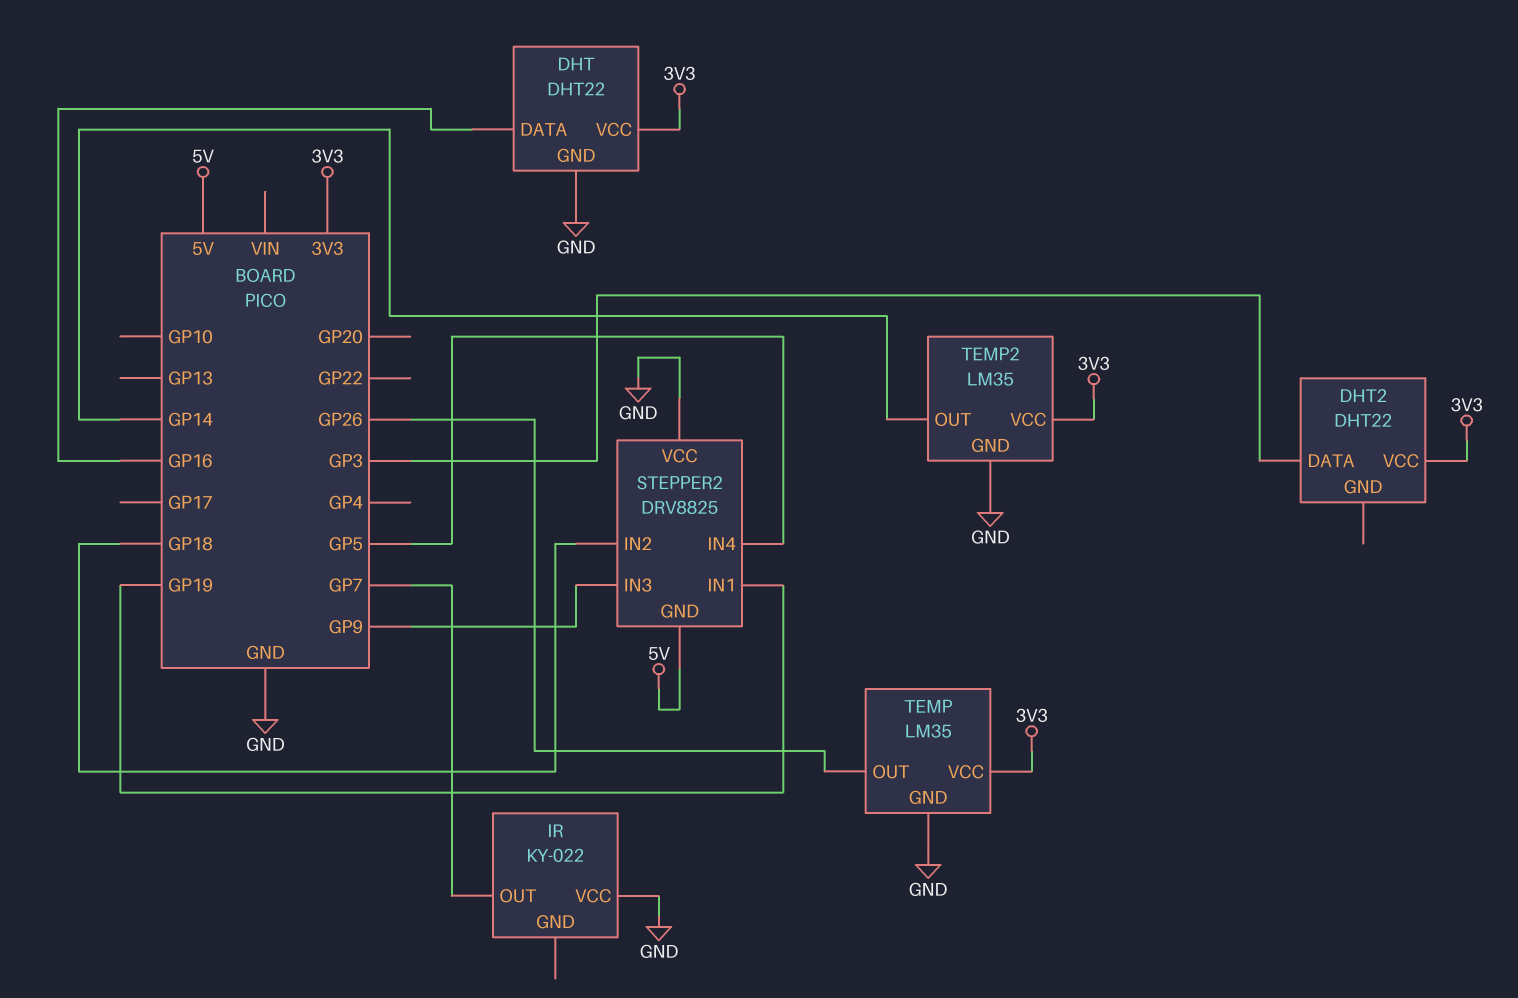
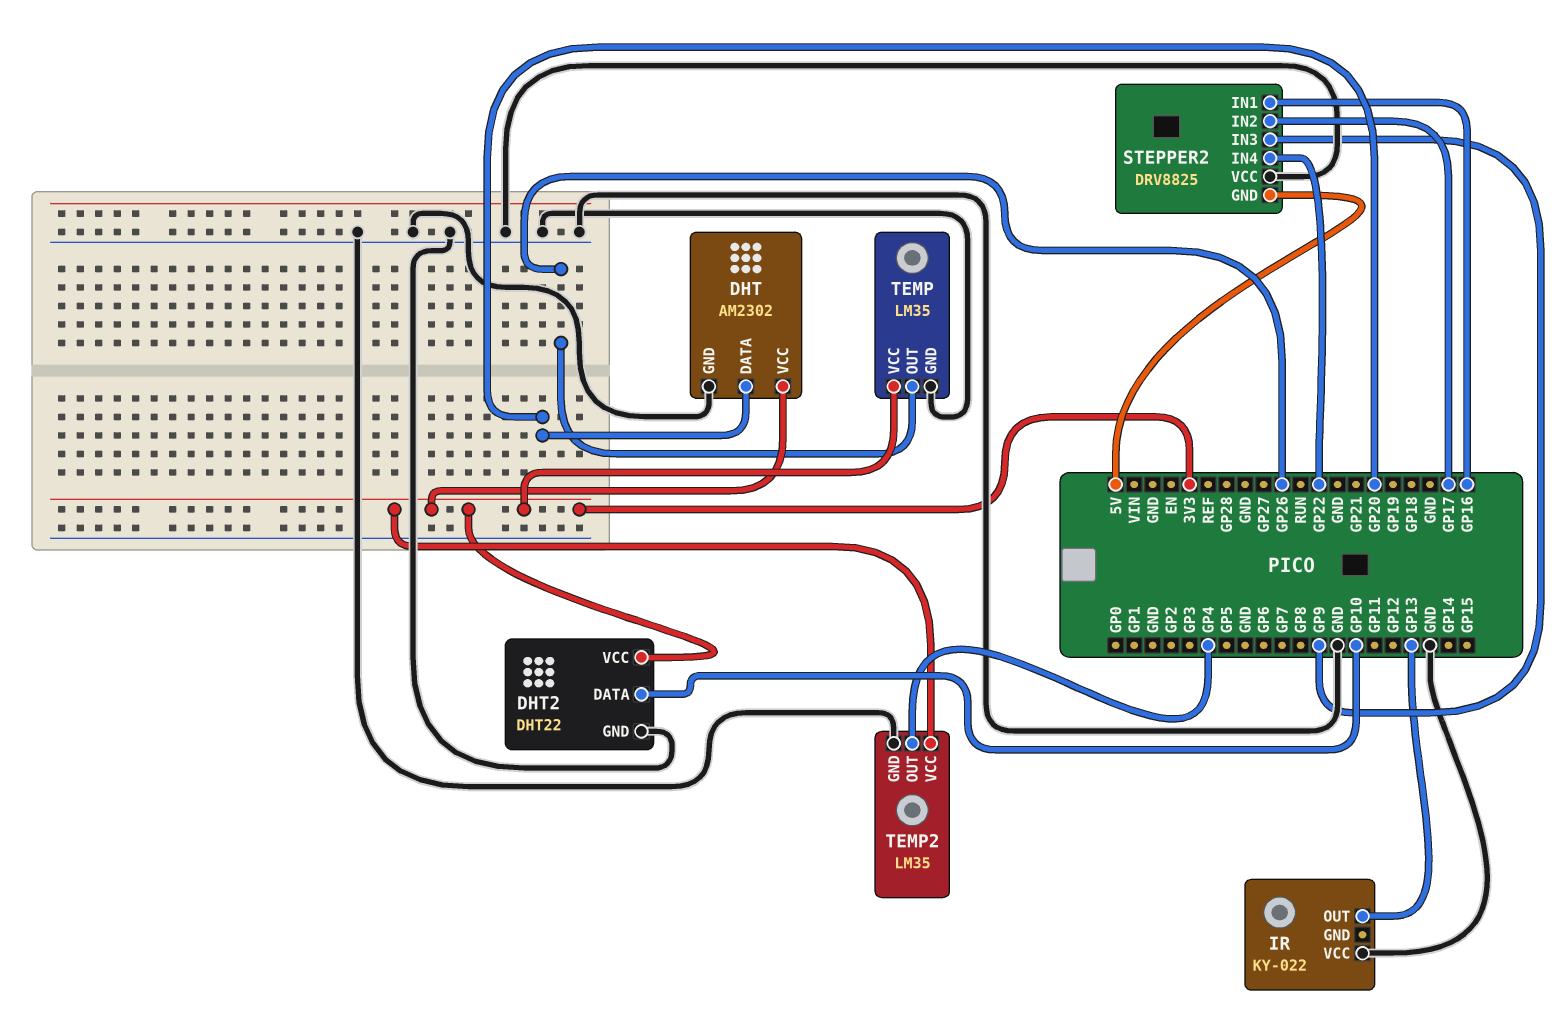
DHT: DHT22 -> AM2302
DHT pin DATA: GP16 -> GP20
DHT2 pin DATA: GP3 -> GP10
DHT2 pin GND: none -> GND
IR pin OUT: GP7 -> GP13
STEPPER2 pin IN1: GP19 -> GP16
STEPPER2 pin IN2: GP18 -> GP17
STEPPER2 pin IN4: GP5 -> GP22
TEMP2 pin OUT: GP14 -> GP4

